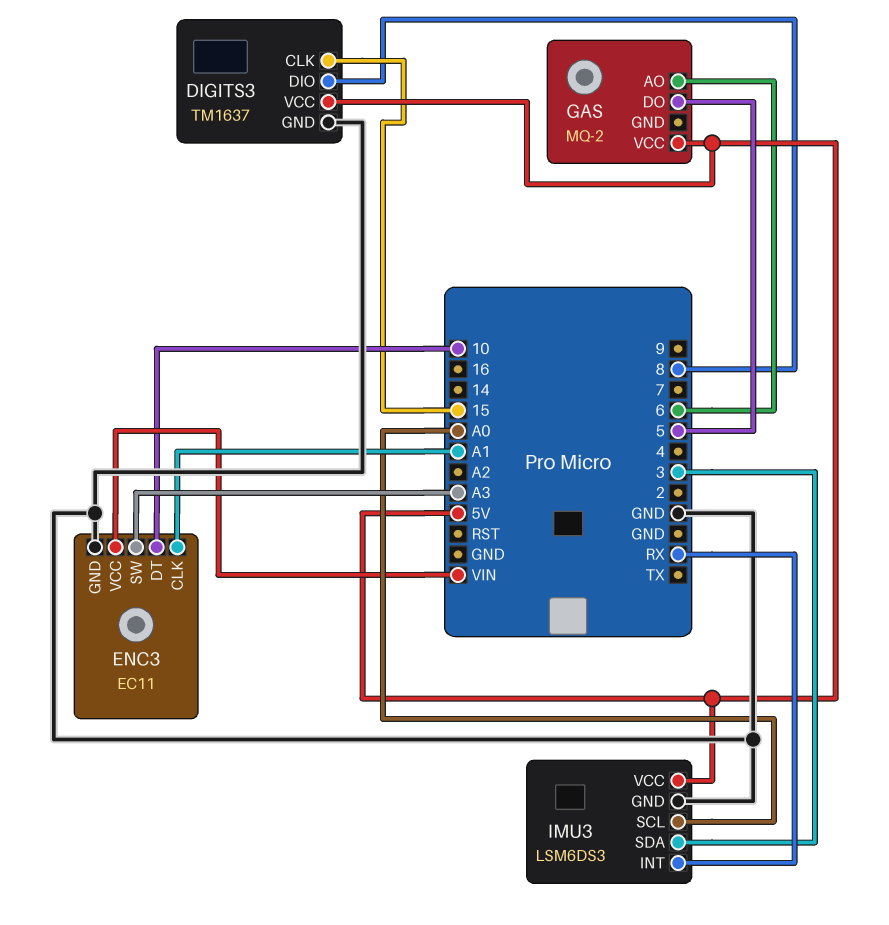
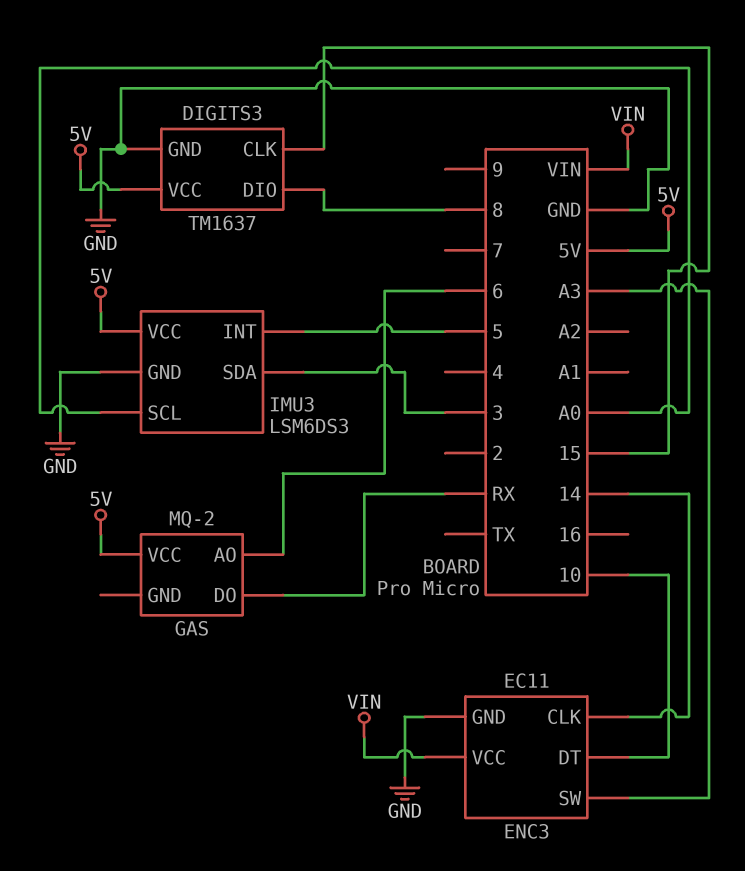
ENC3 pin CLK: A1 -> 14
GAS pin DO: 5 -> RX
IMU3 pin INT: RX -> 5

